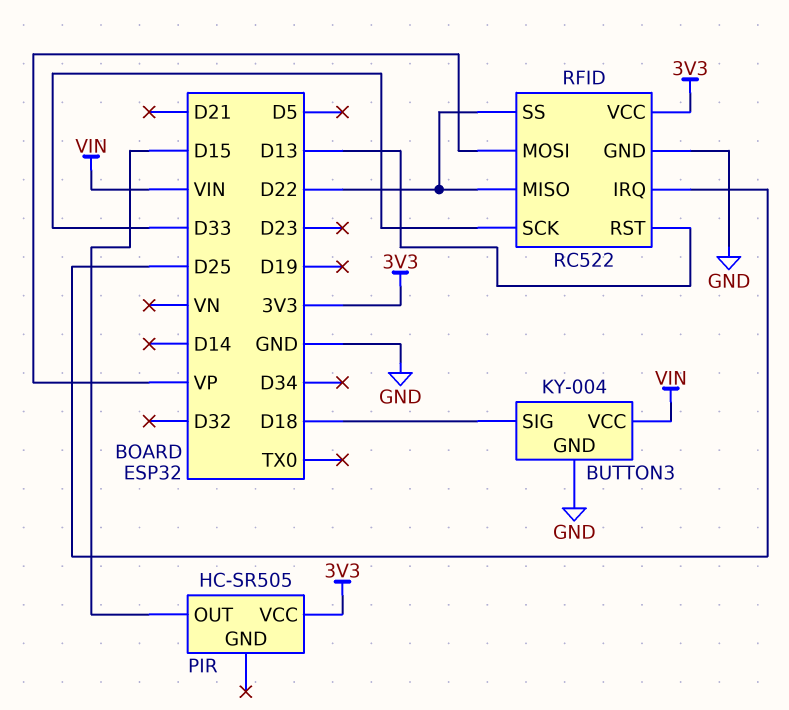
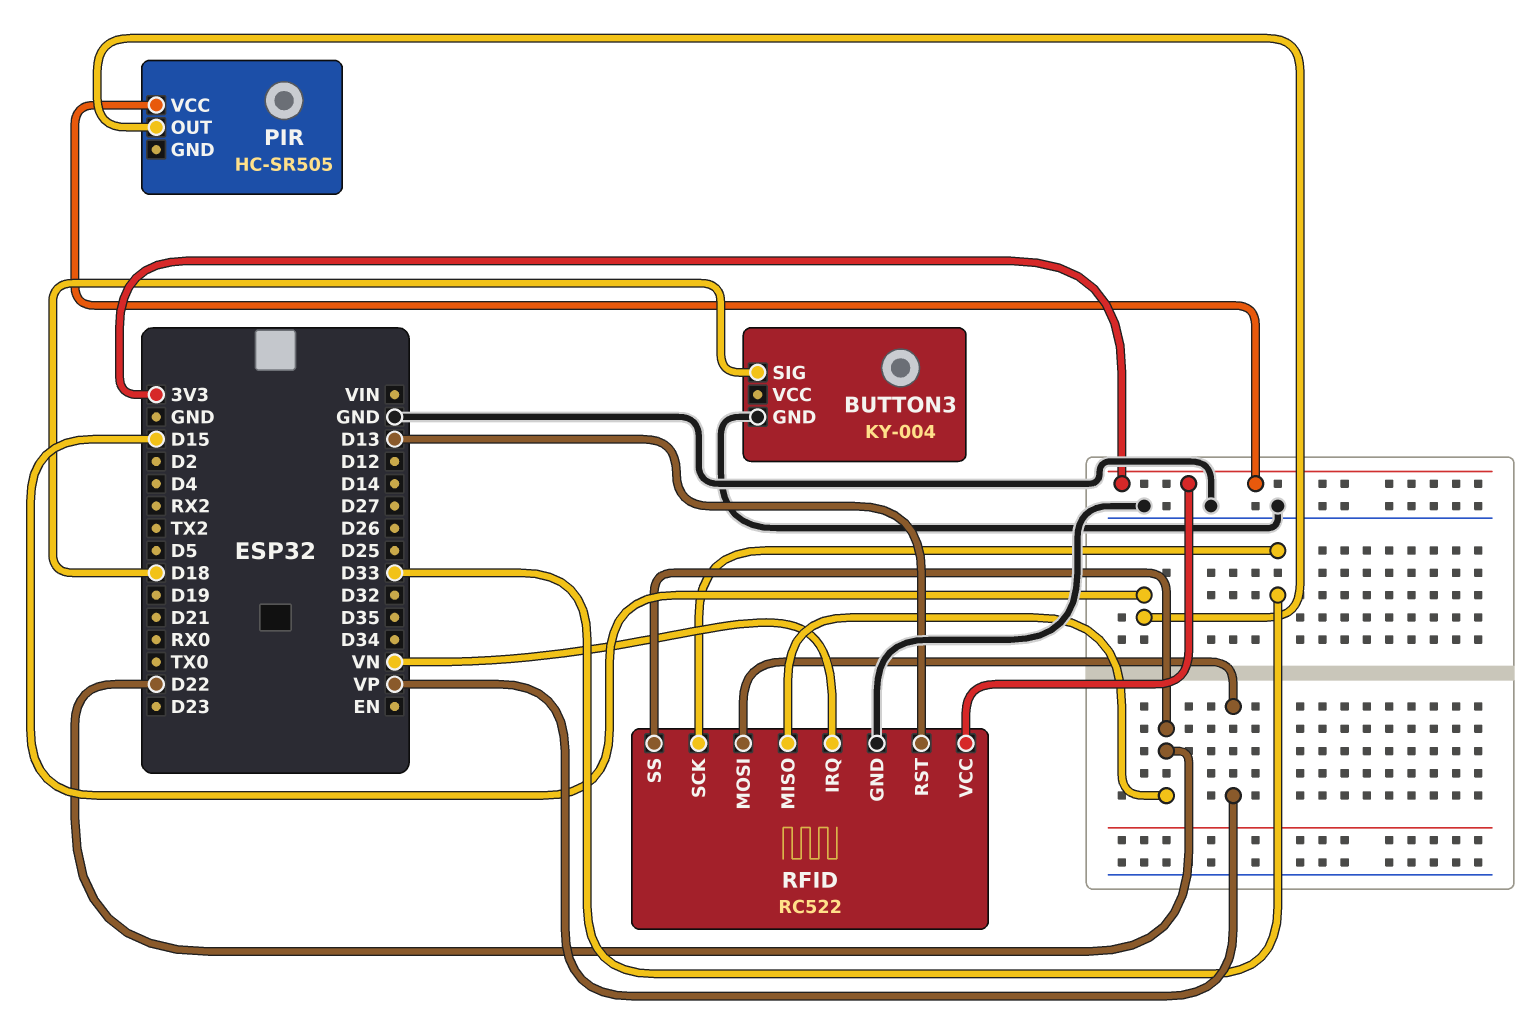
BUTTON3 pin VCC: VIN -> none
RFID pin IRQ: D25 -> VN

